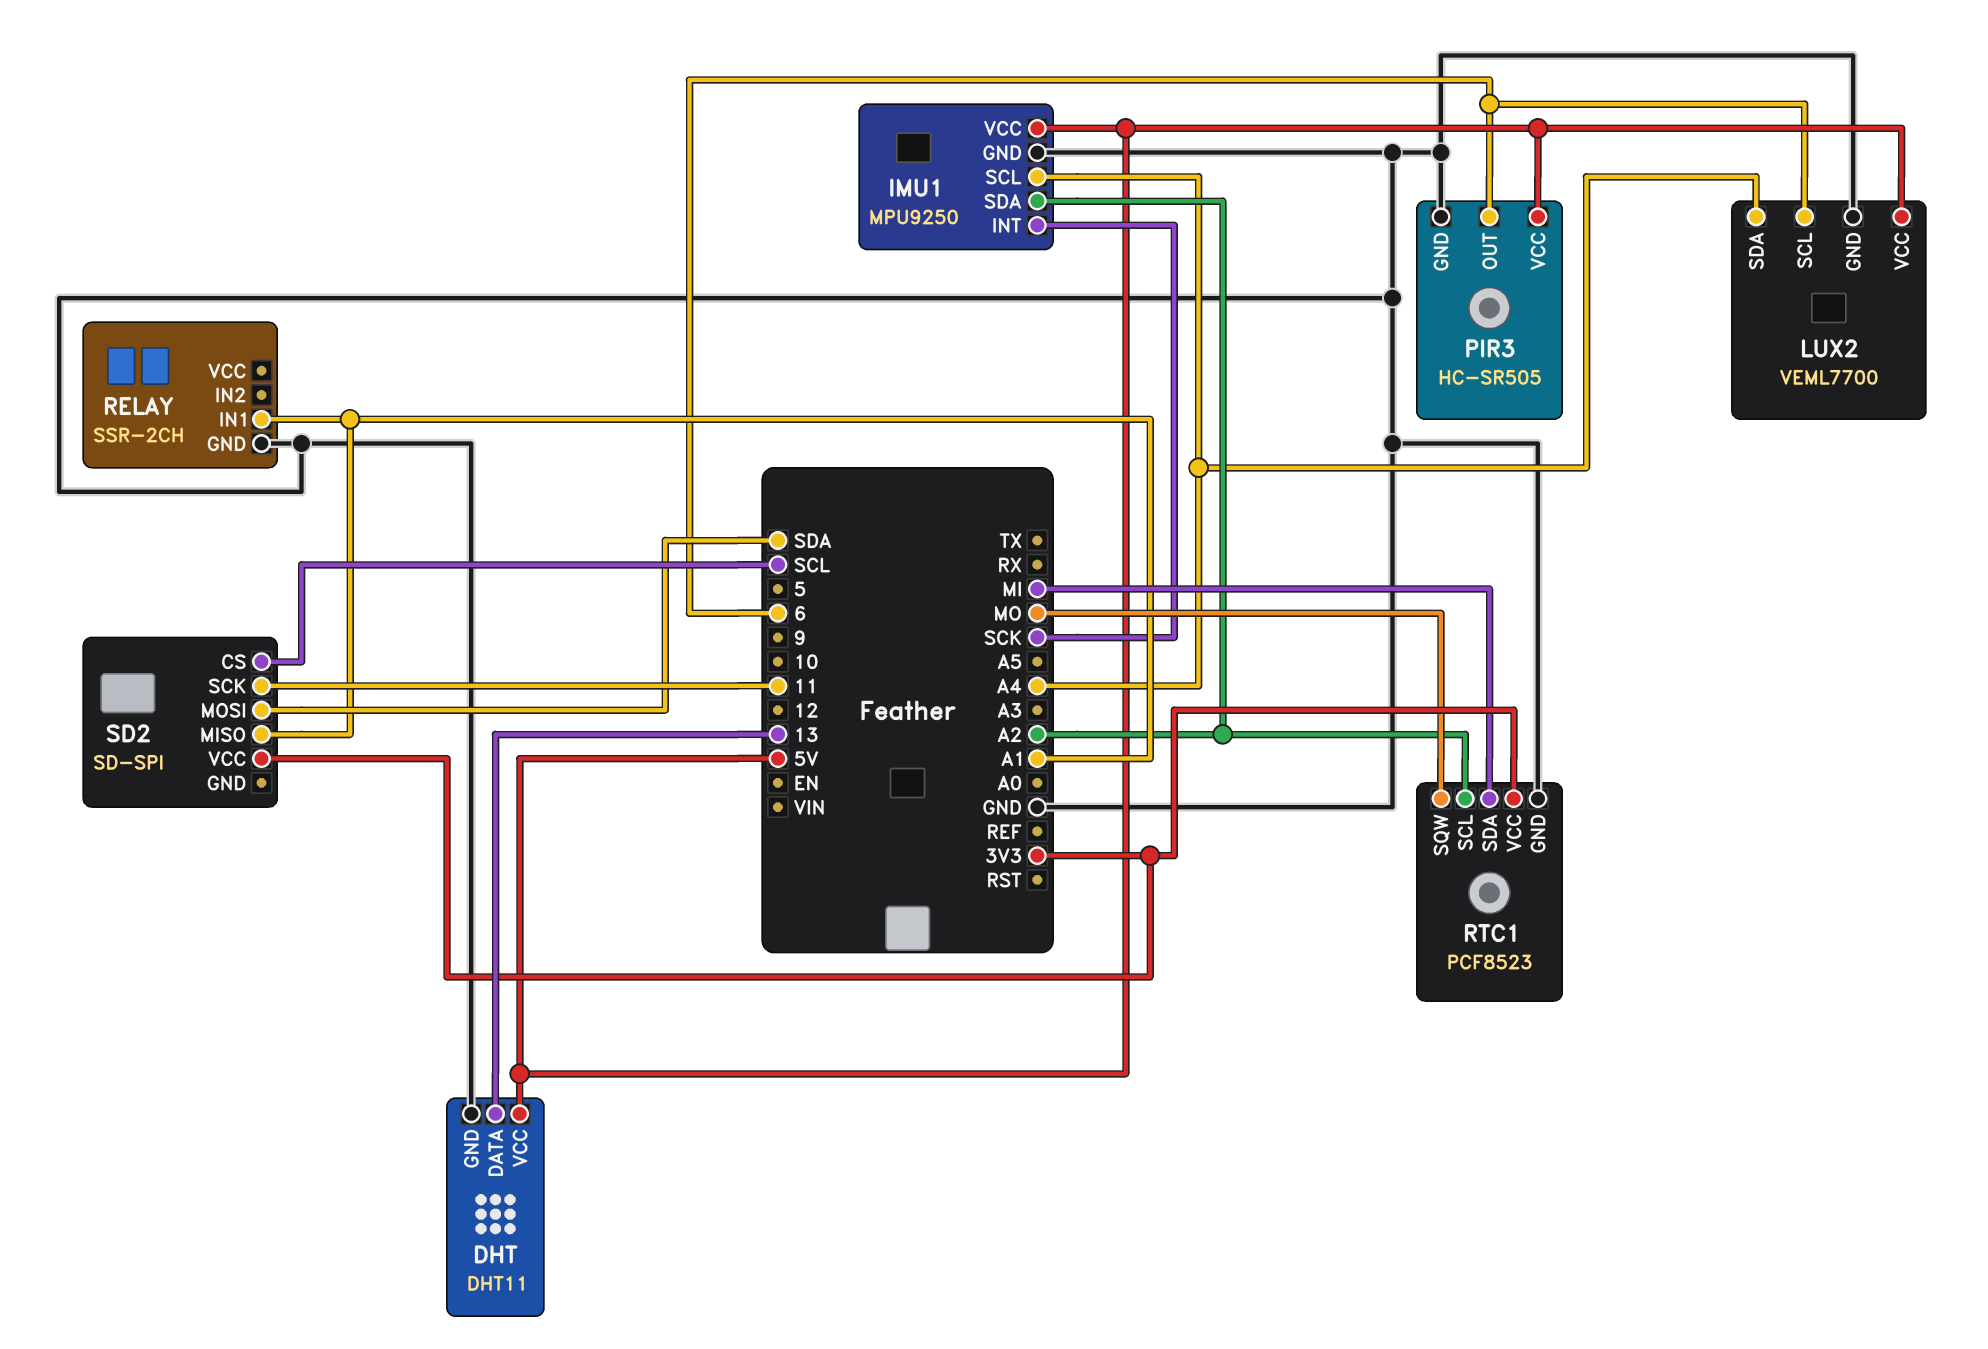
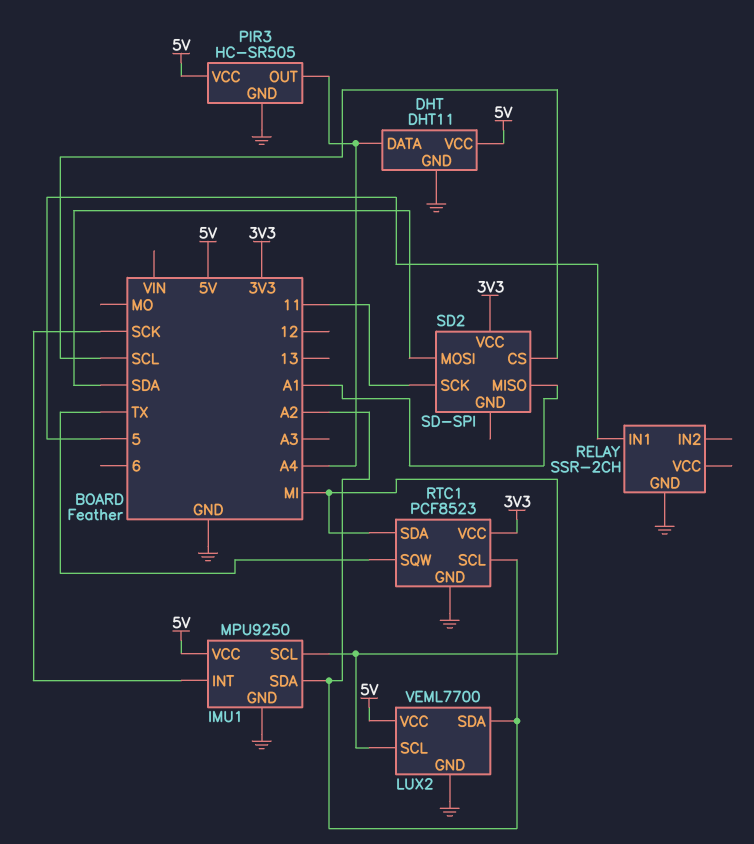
DHT pin DATA: 13 -> A4
IMU1 pin SCL: A4 -> MI
LUX2 pin SCL: 6 -> MI
LUX2 pin SDA: A4 -> A2
PIR3 pin OUT: 6 -> A4
RELAY pin IN1: A1 -> 5
RTC1 pin SQW: MO -> TX

